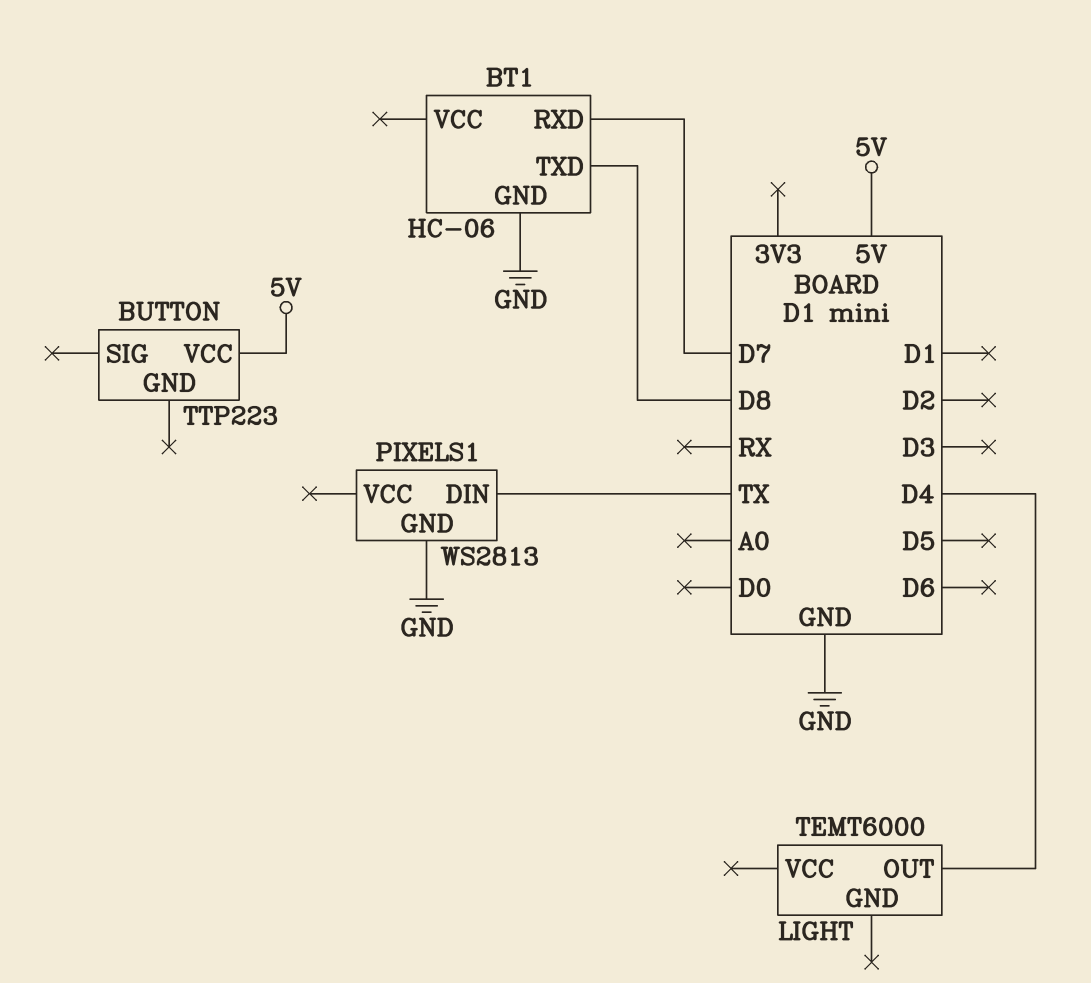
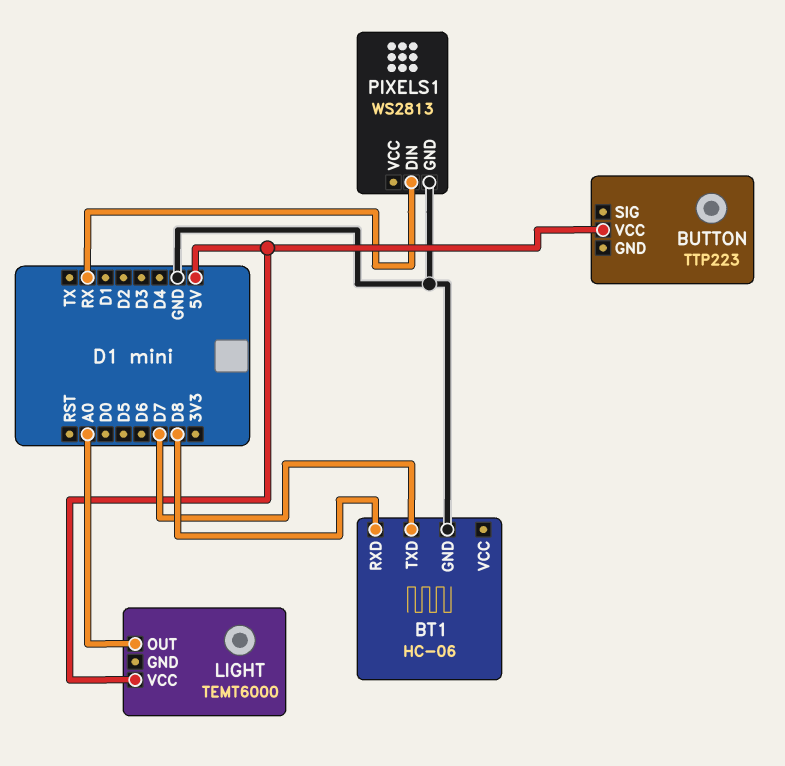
BT1 pin RXD: D7 -> D8
BT1 pin TXD: D8 -> D7
LIGHT pin OUT: D4 -> A0
LIGHT pin VCC: none -> 5V
PIXELS1 pin DIN: TX -> RX

